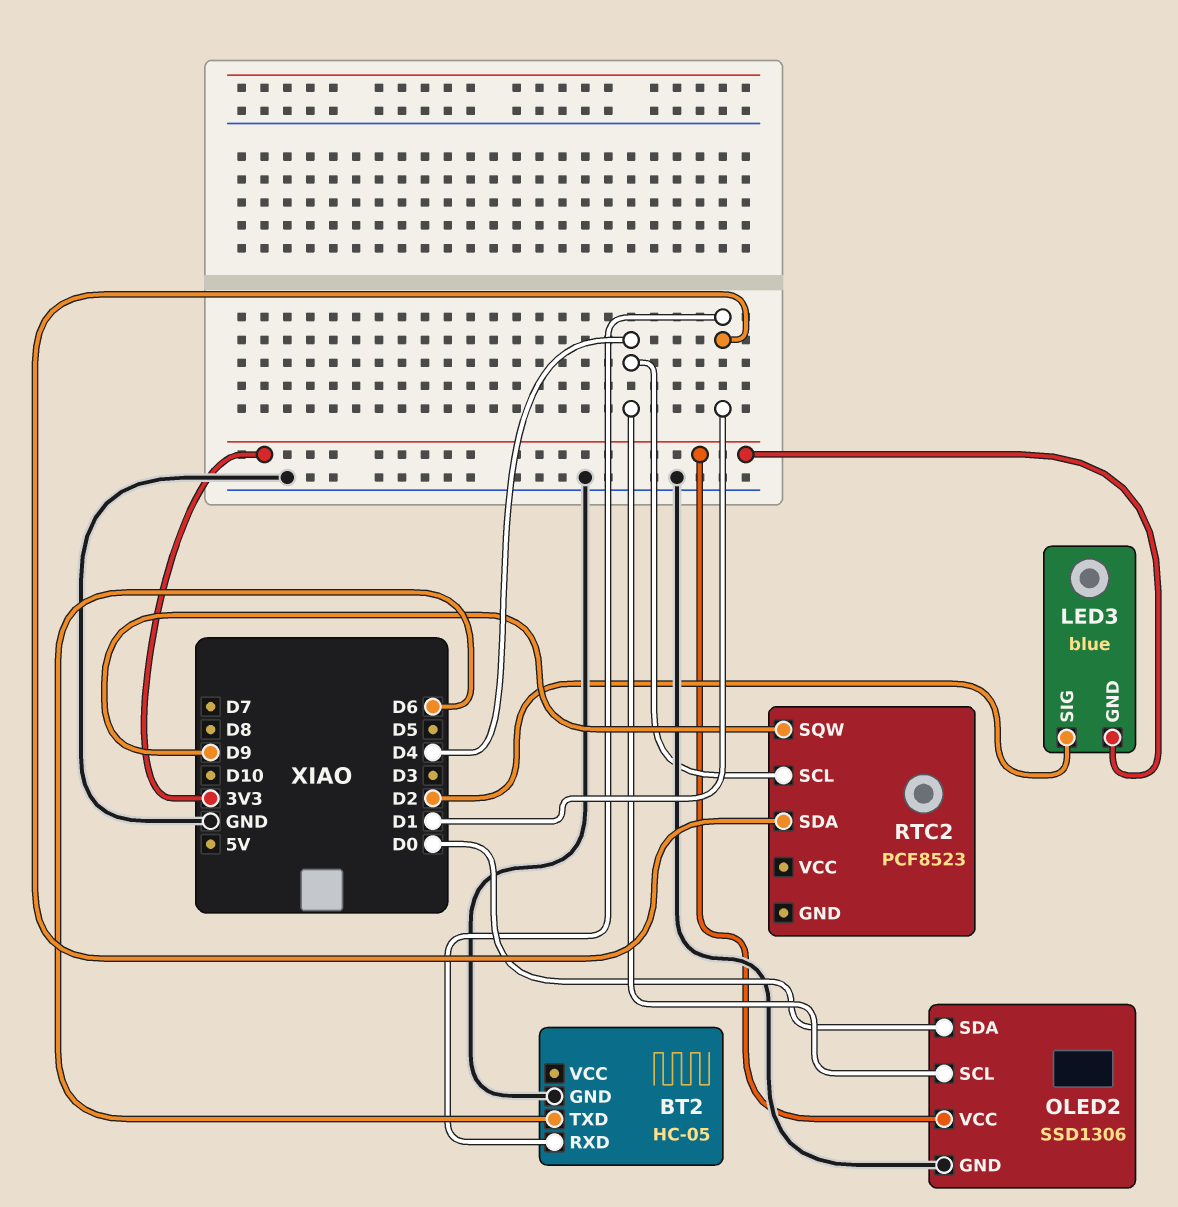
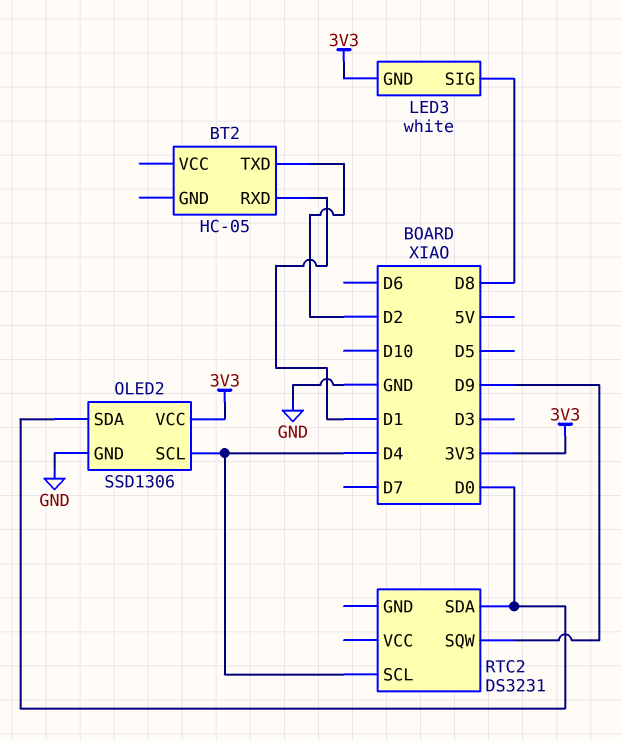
BT2 pin GND: GND -> none
BT2 pin TXD: D6 -> D2
LED3: blue -> white
LED3 pin SIG: D2 -> D8
RTC2: PCF8523 -> DS3231
RTC2 pin SDA: D1 -> D0

